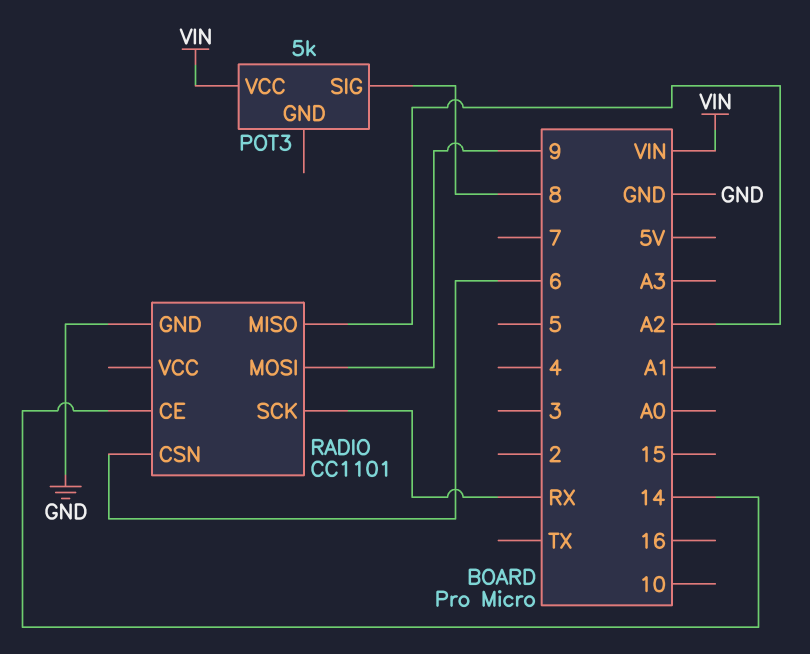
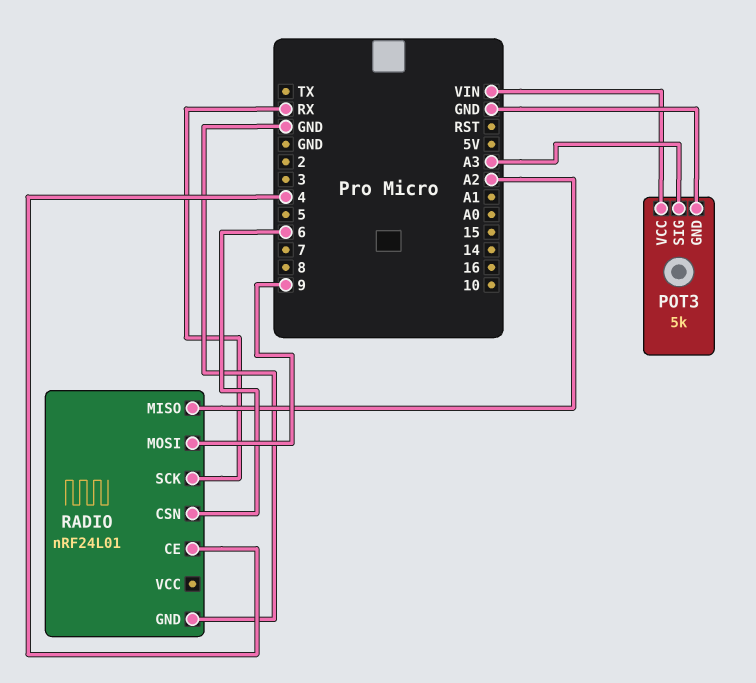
POT3 pin GND: none -> GND
POT3 pin SIG: 8 -> A3
RADIO: CC1101 -> nRF24L01
RADIO pin CE: 14 -> 4

